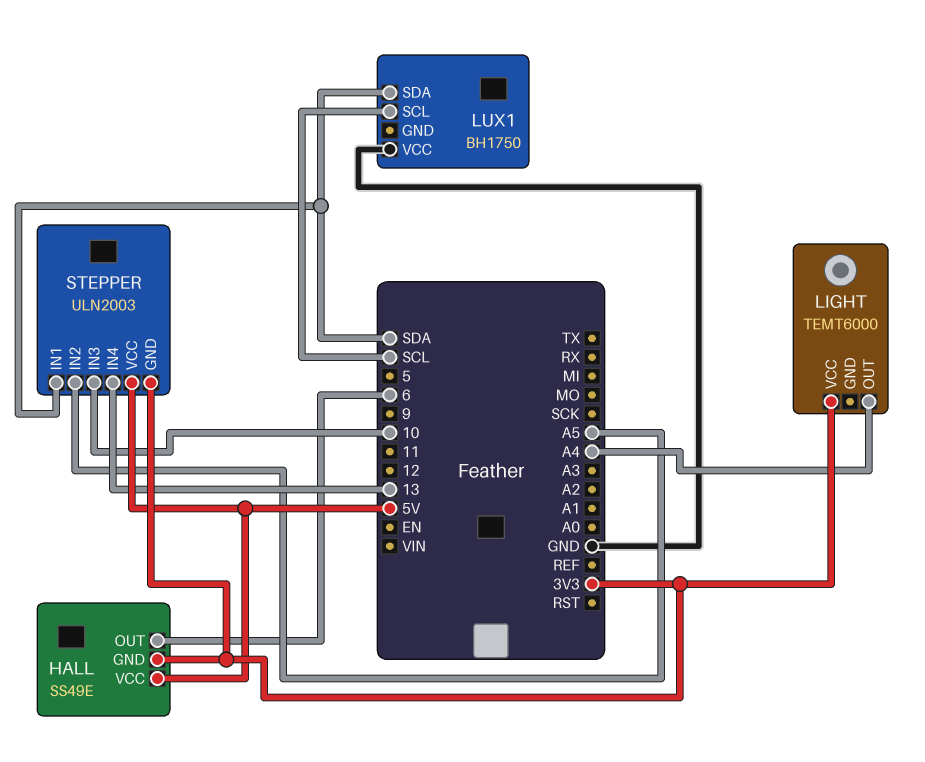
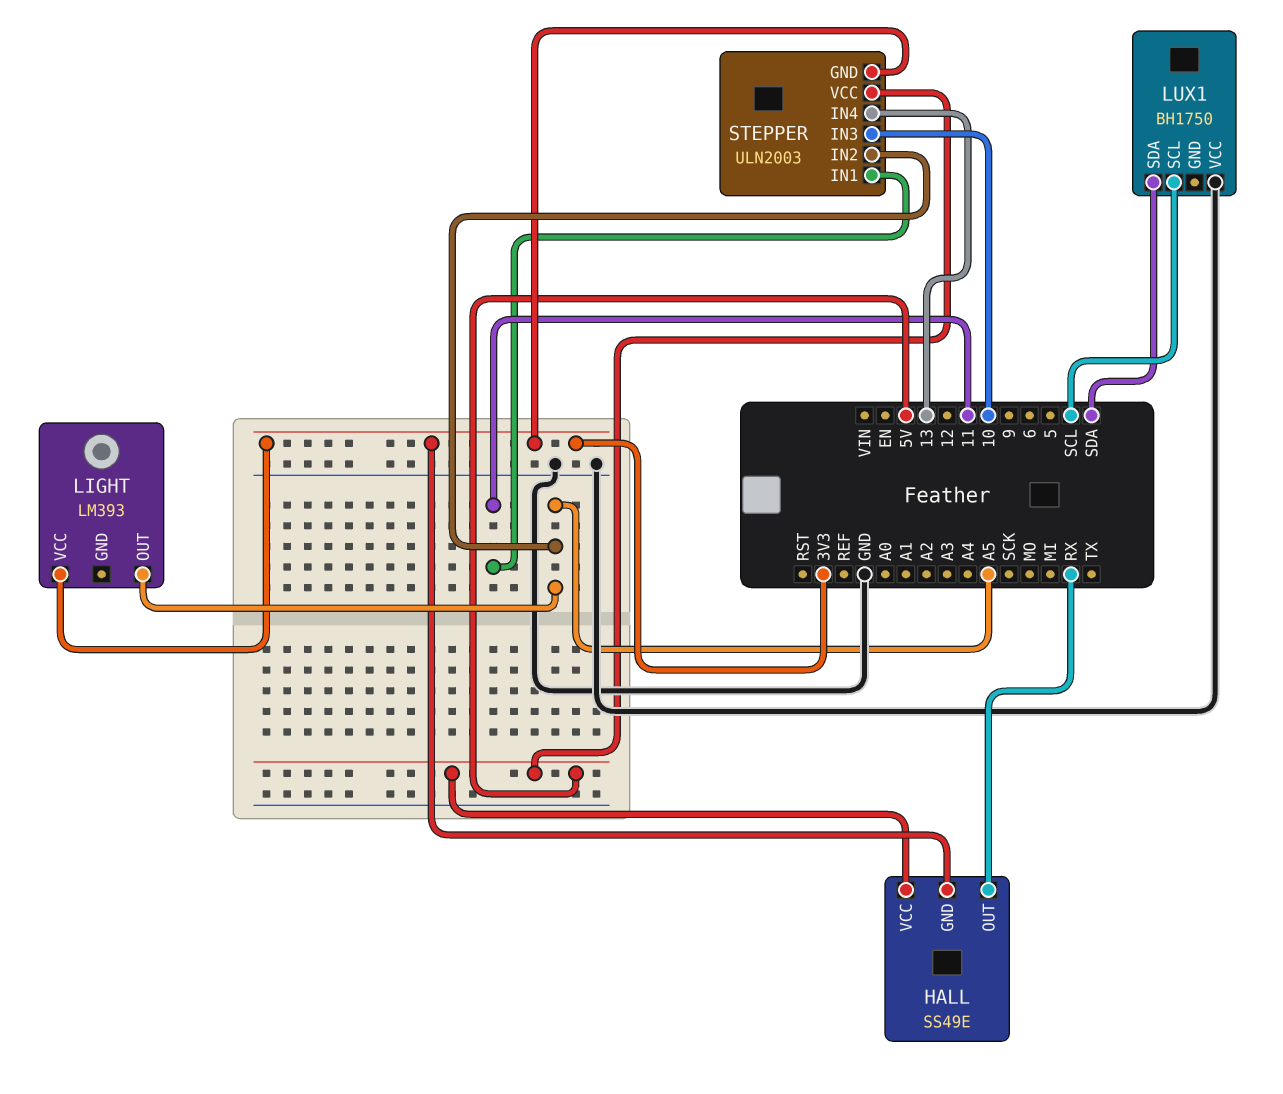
HALL pin OUT: 6 -> RX
LIGHT: TEMT6000 -> LM393
LIGHT pin OUT: A4 -> A5
STEPPER pin IN1: SDA -> 11

